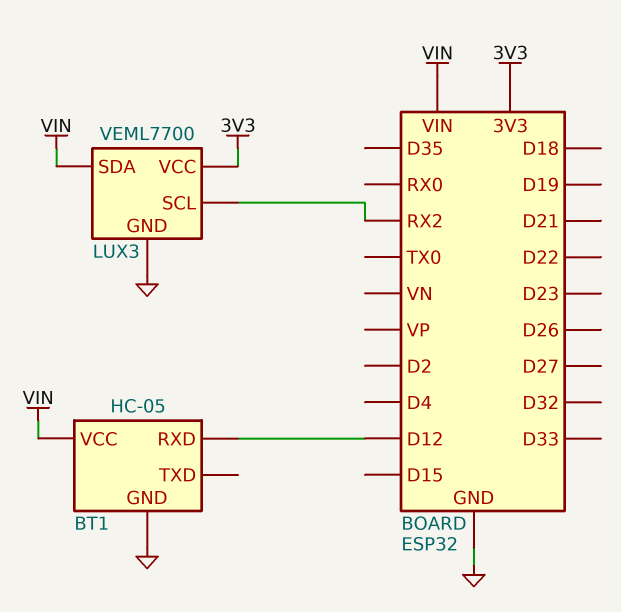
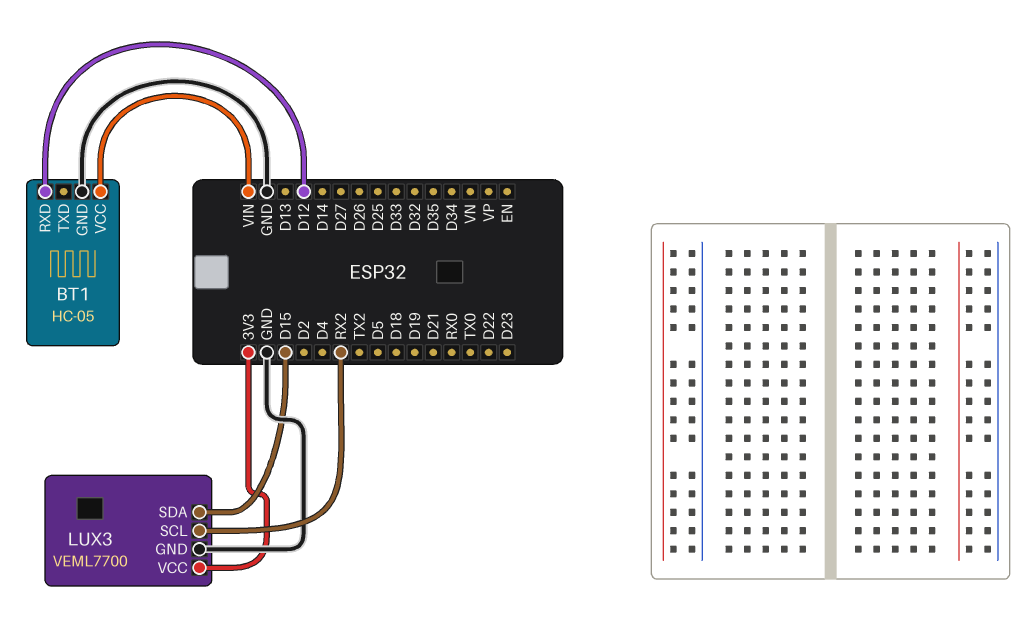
LUX3 pin SDA: VIN -> D15

